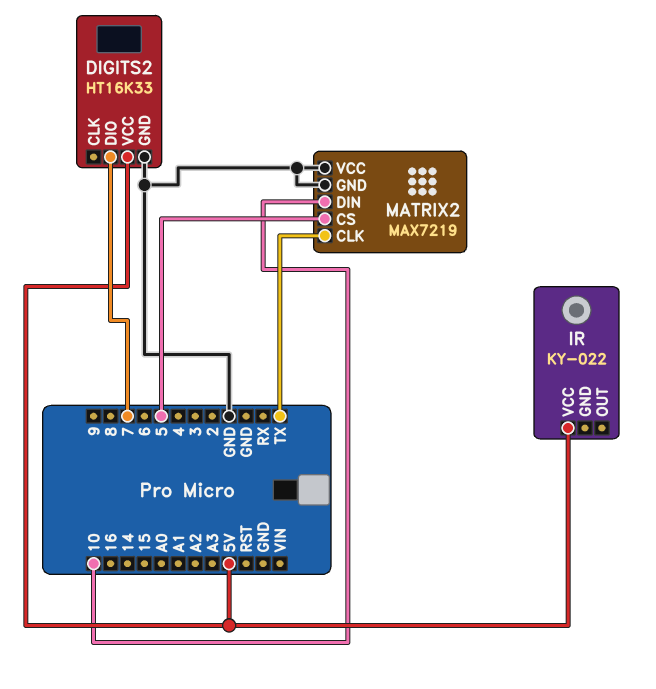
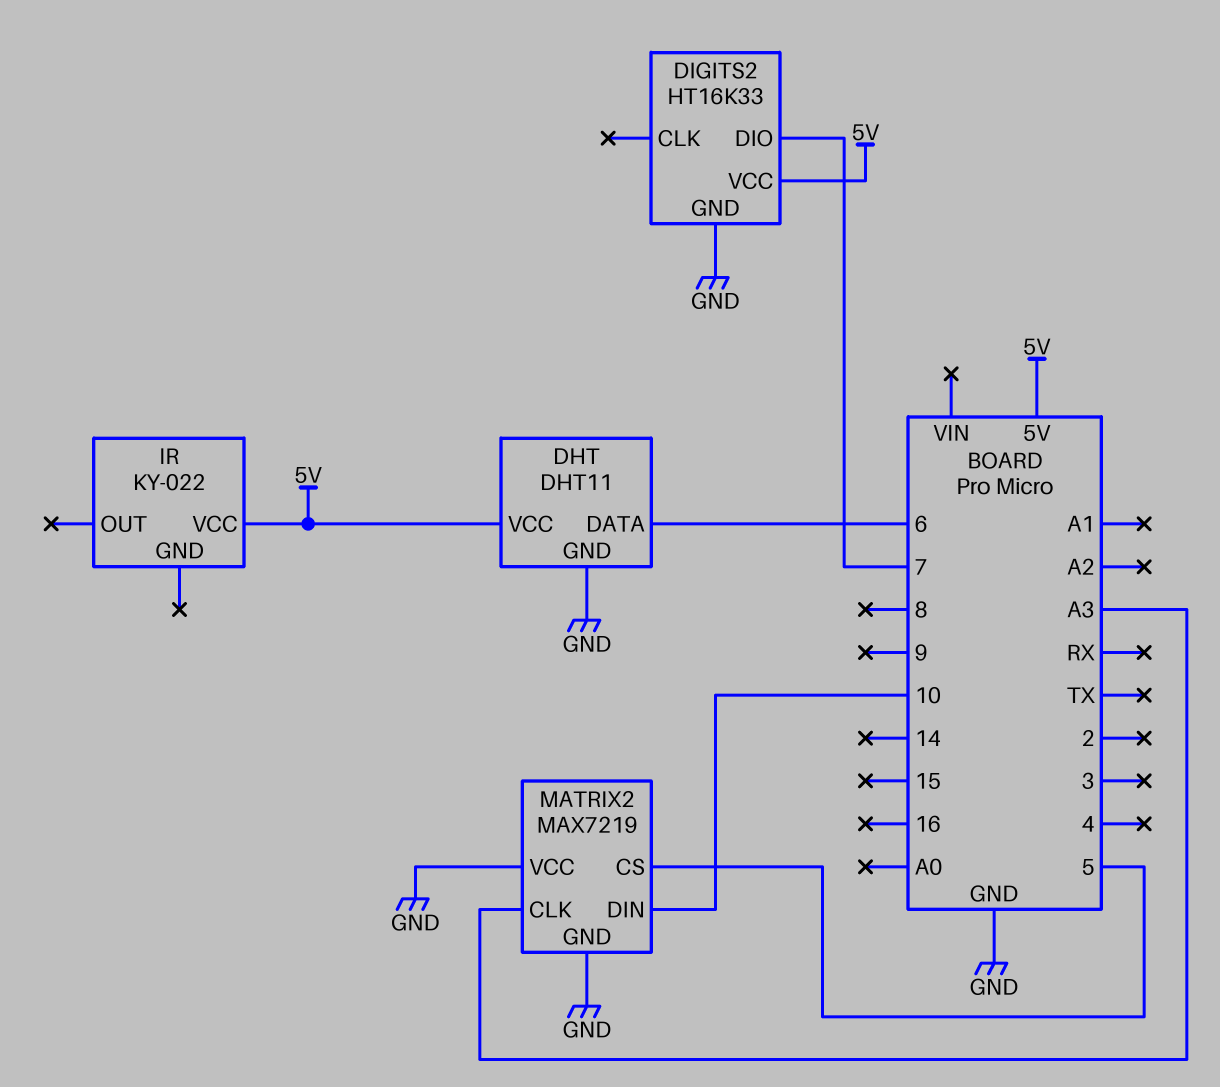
DHT: none -> DHT11
DHT pin DATA: none -> 6
DHT pin GND: none -> GND
DHT pin VCC: none -> 5V
MATRIX2 pin CLK: TX -> A3

